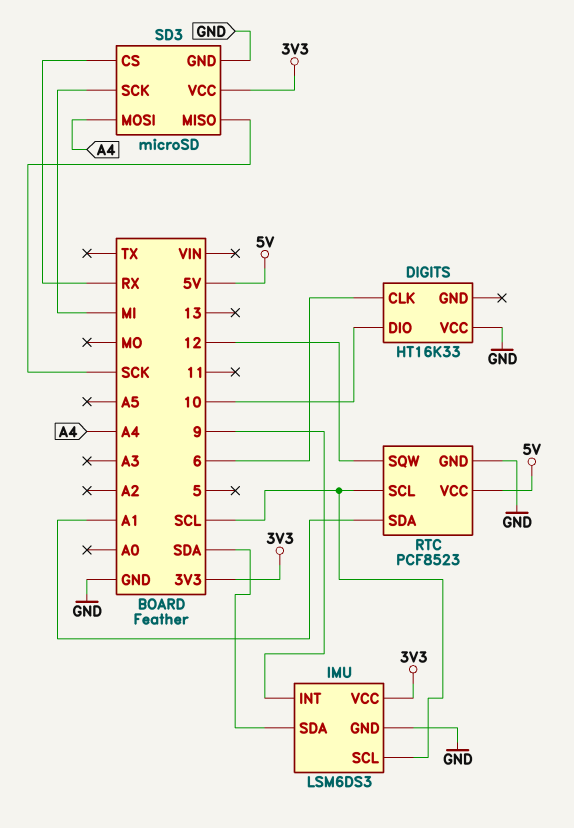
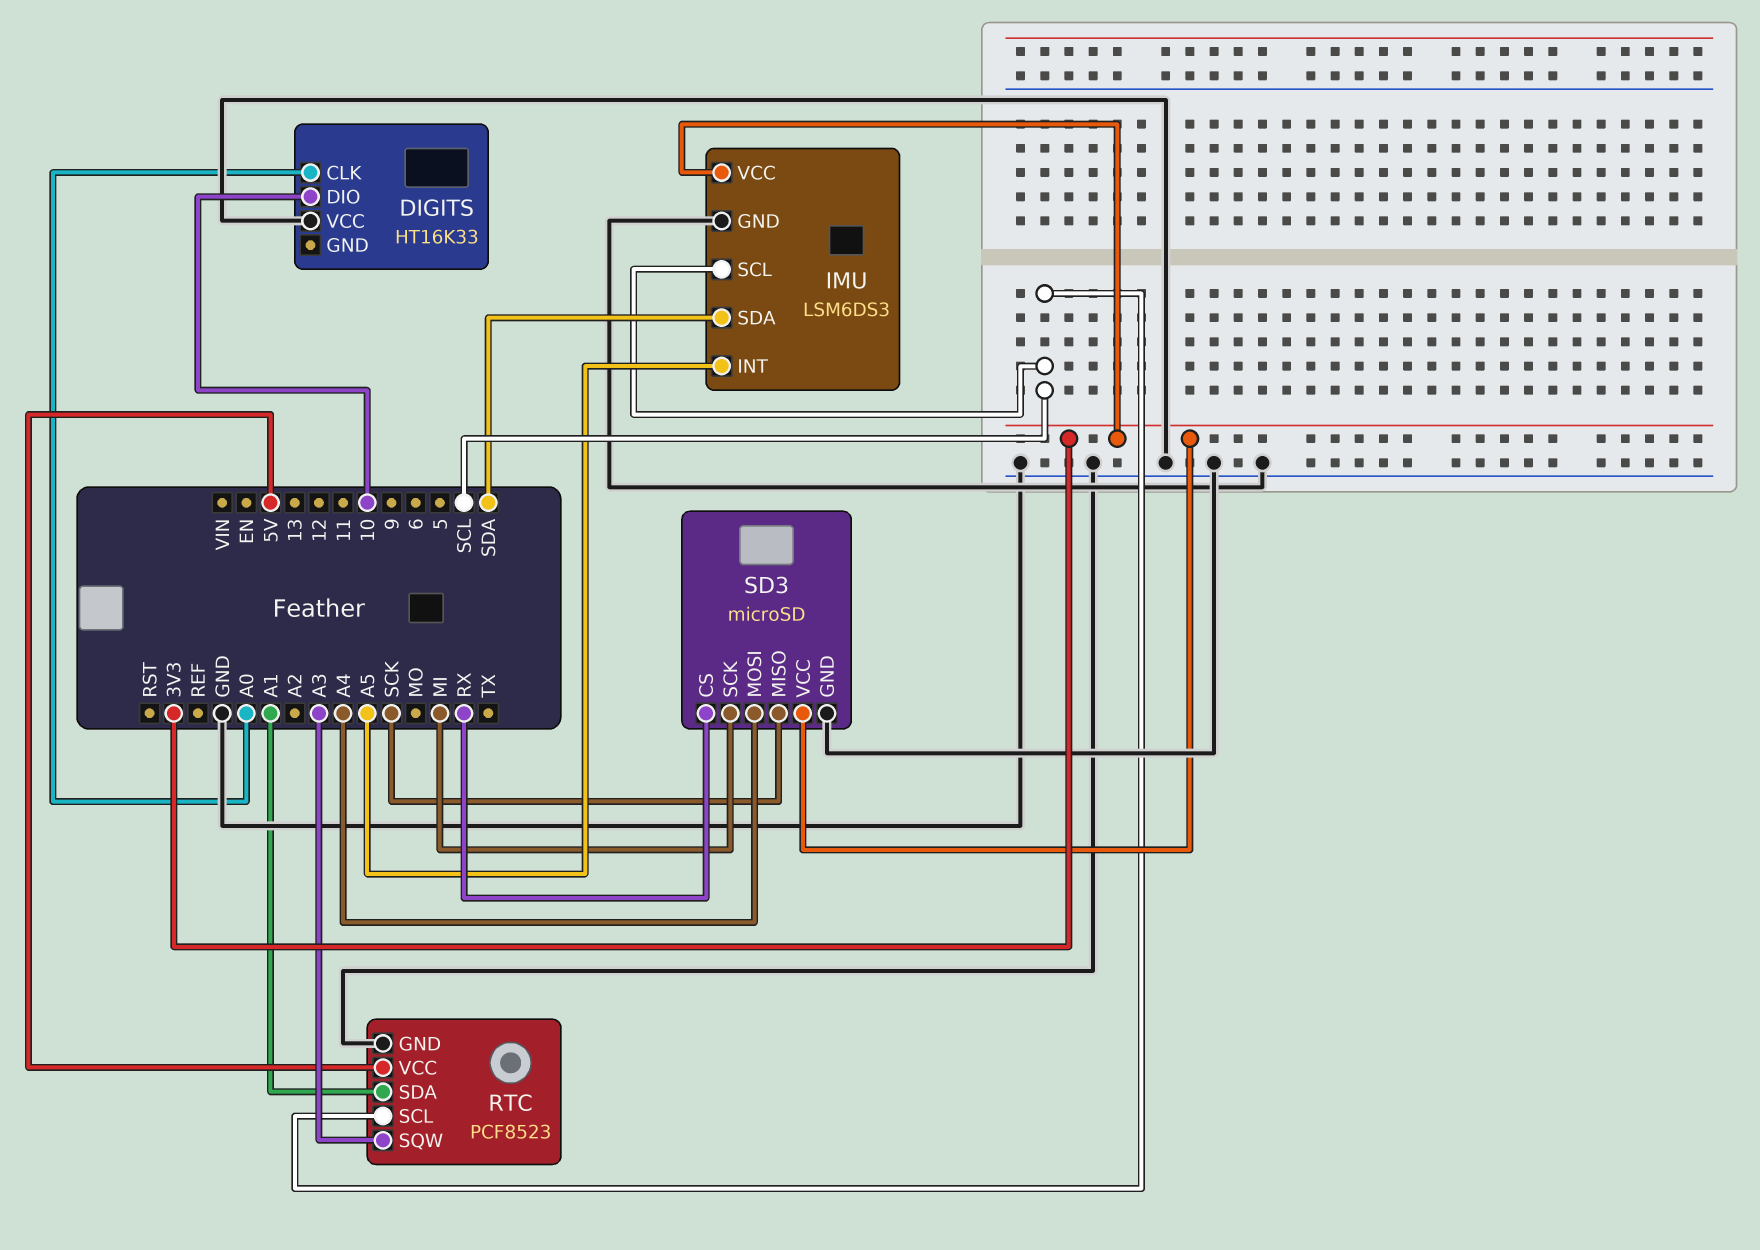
DIGITS pin CLK: 6 -> A0
IMU pin INT: 9 -> A5
RTC pin SQW: 12 -> A3

